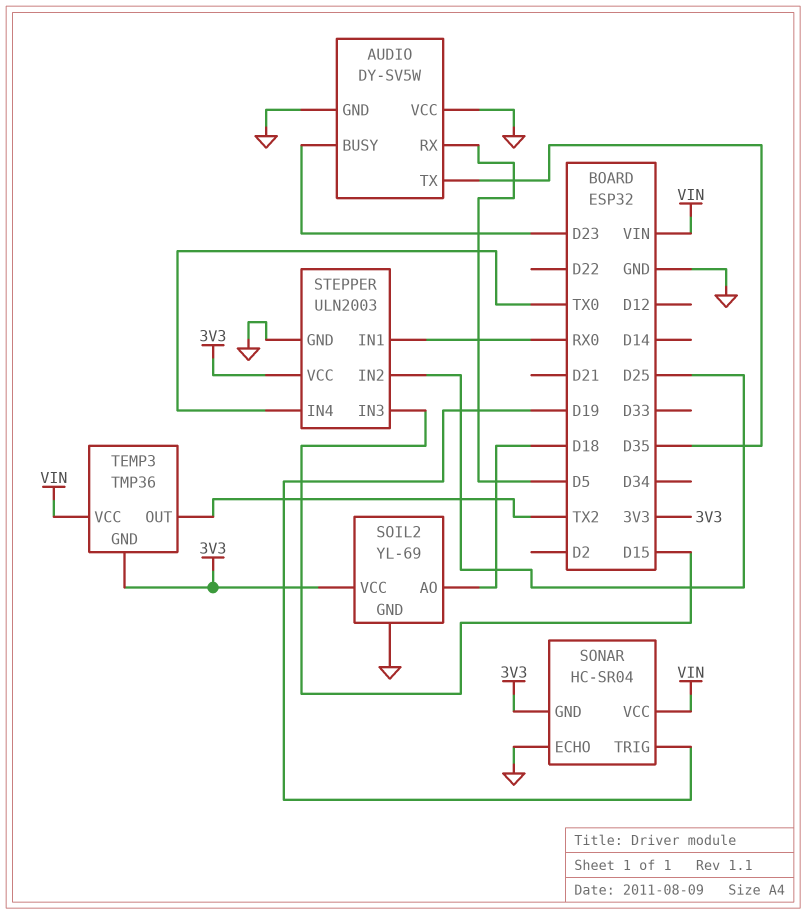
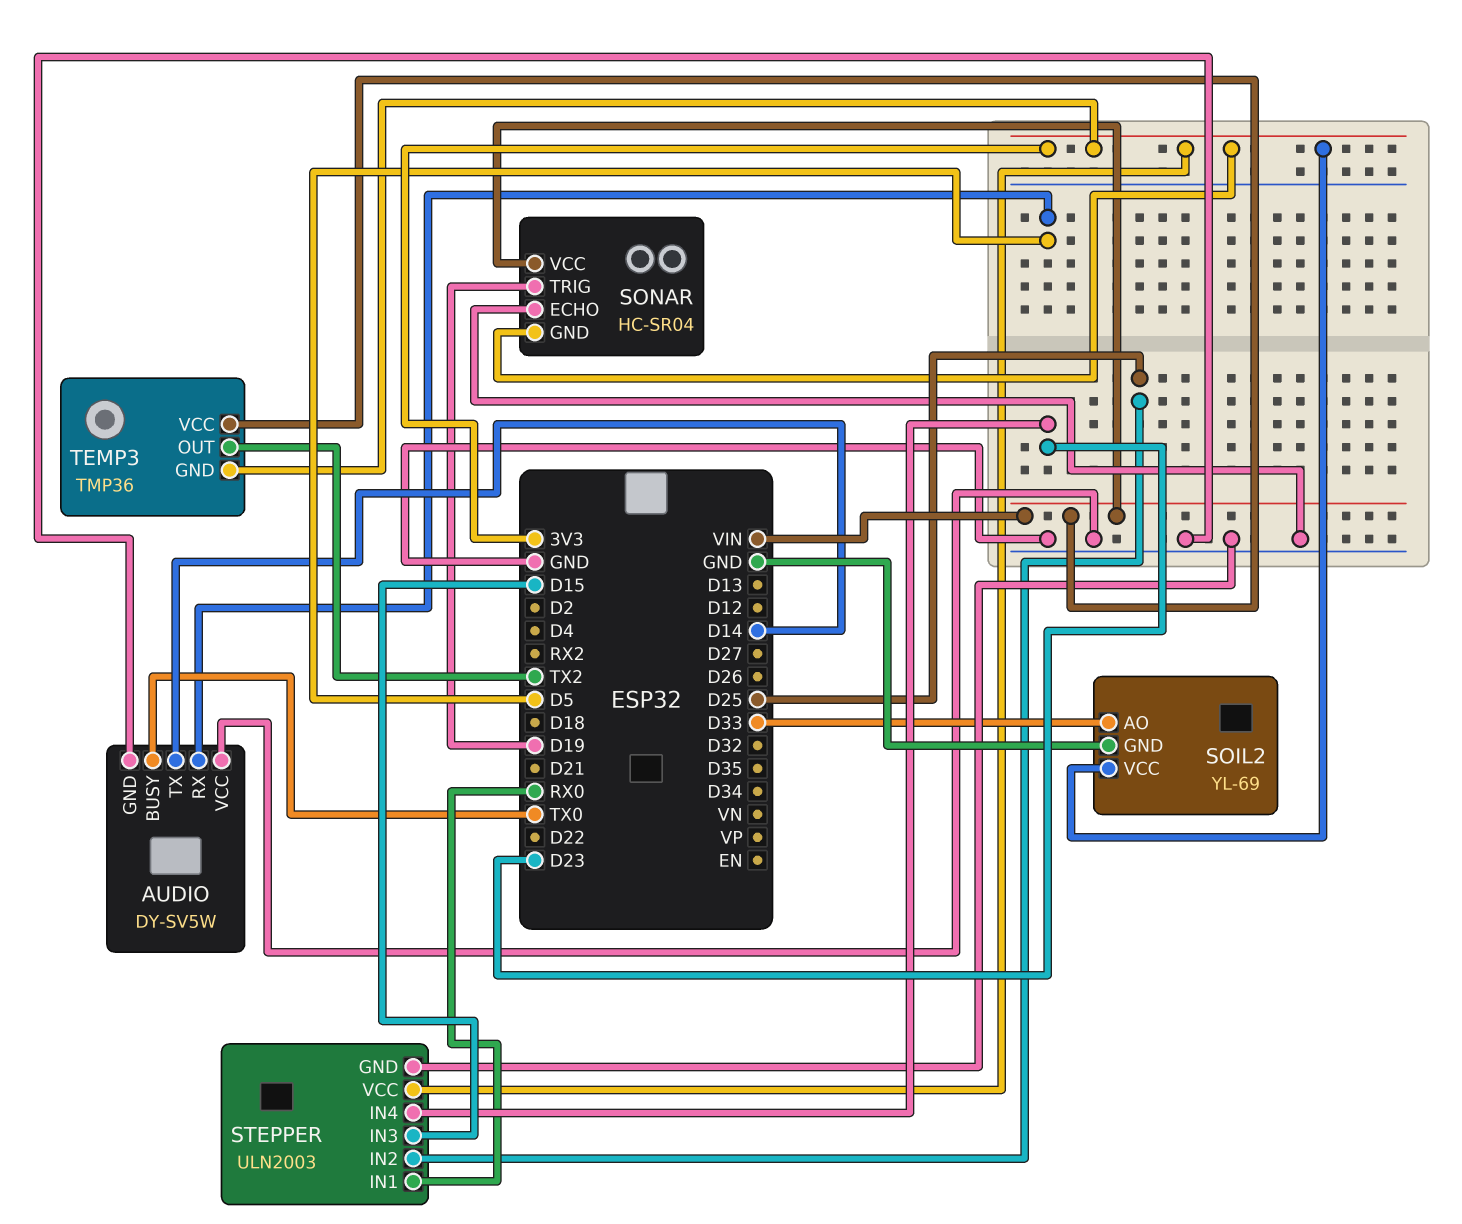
AUDIO pin BUSY: D23 -> TX0
AUDIO pin TX: D35 -> D14
SOIL2 pin AO: D18 -> D33
STEPPER pin IN4: TX0 -> D23

